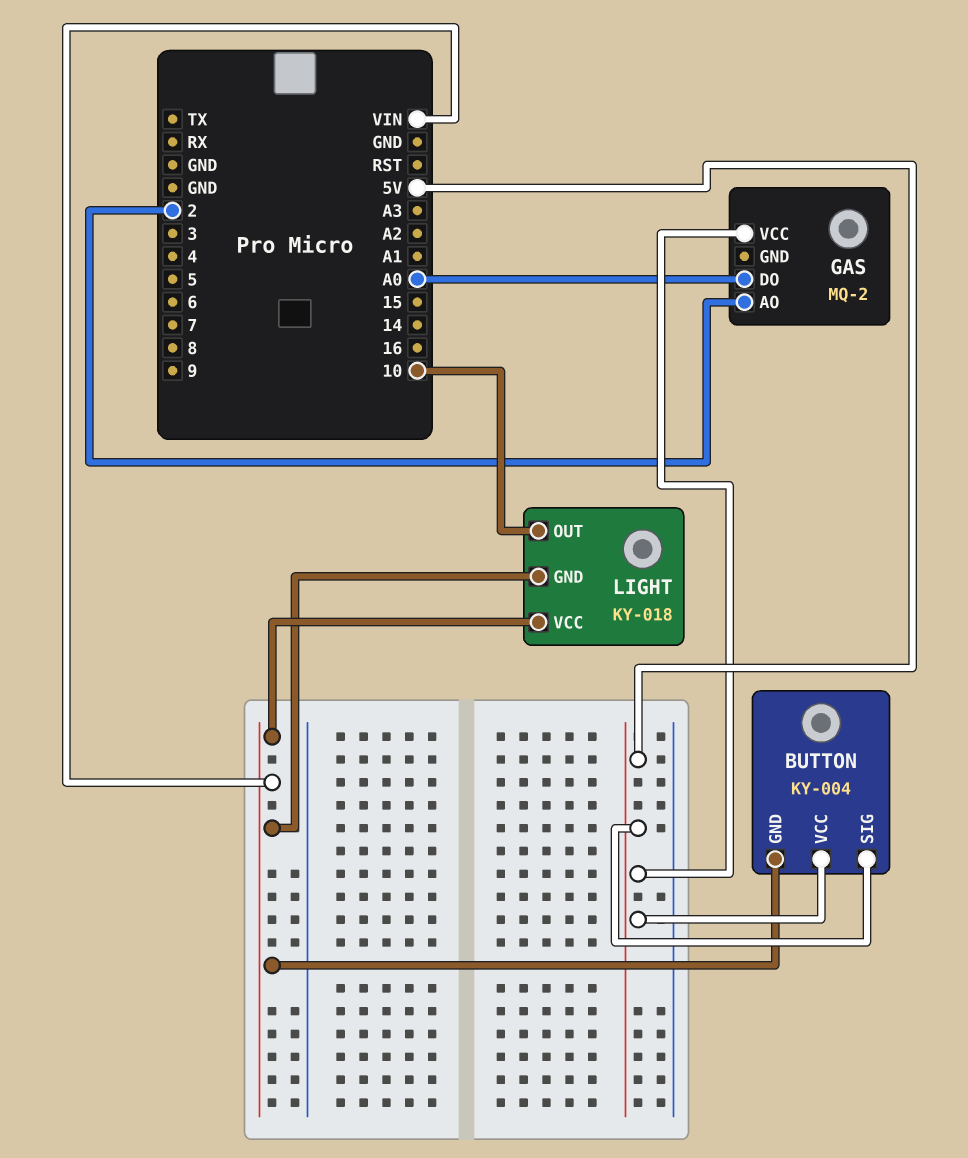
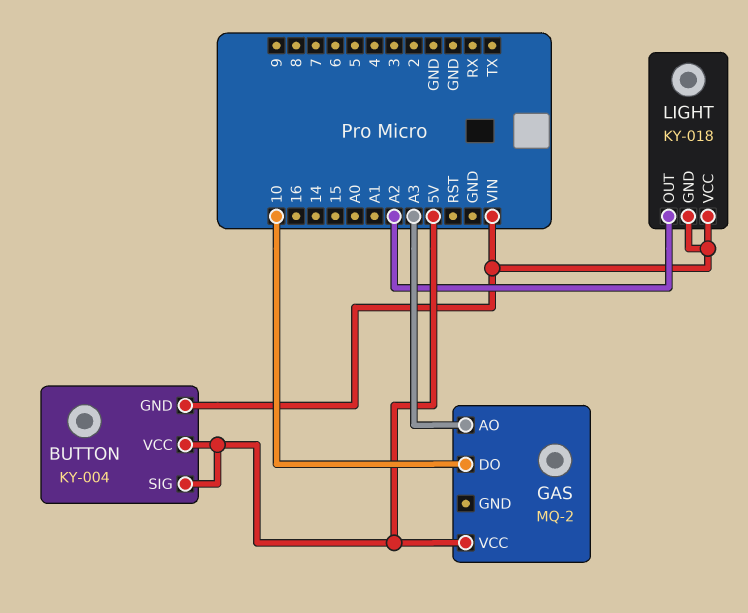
GAS pin AO: 2 -> A3
GAS pin DO: A0 -> 10
LIGHT pin OUT: 10 -> A2

